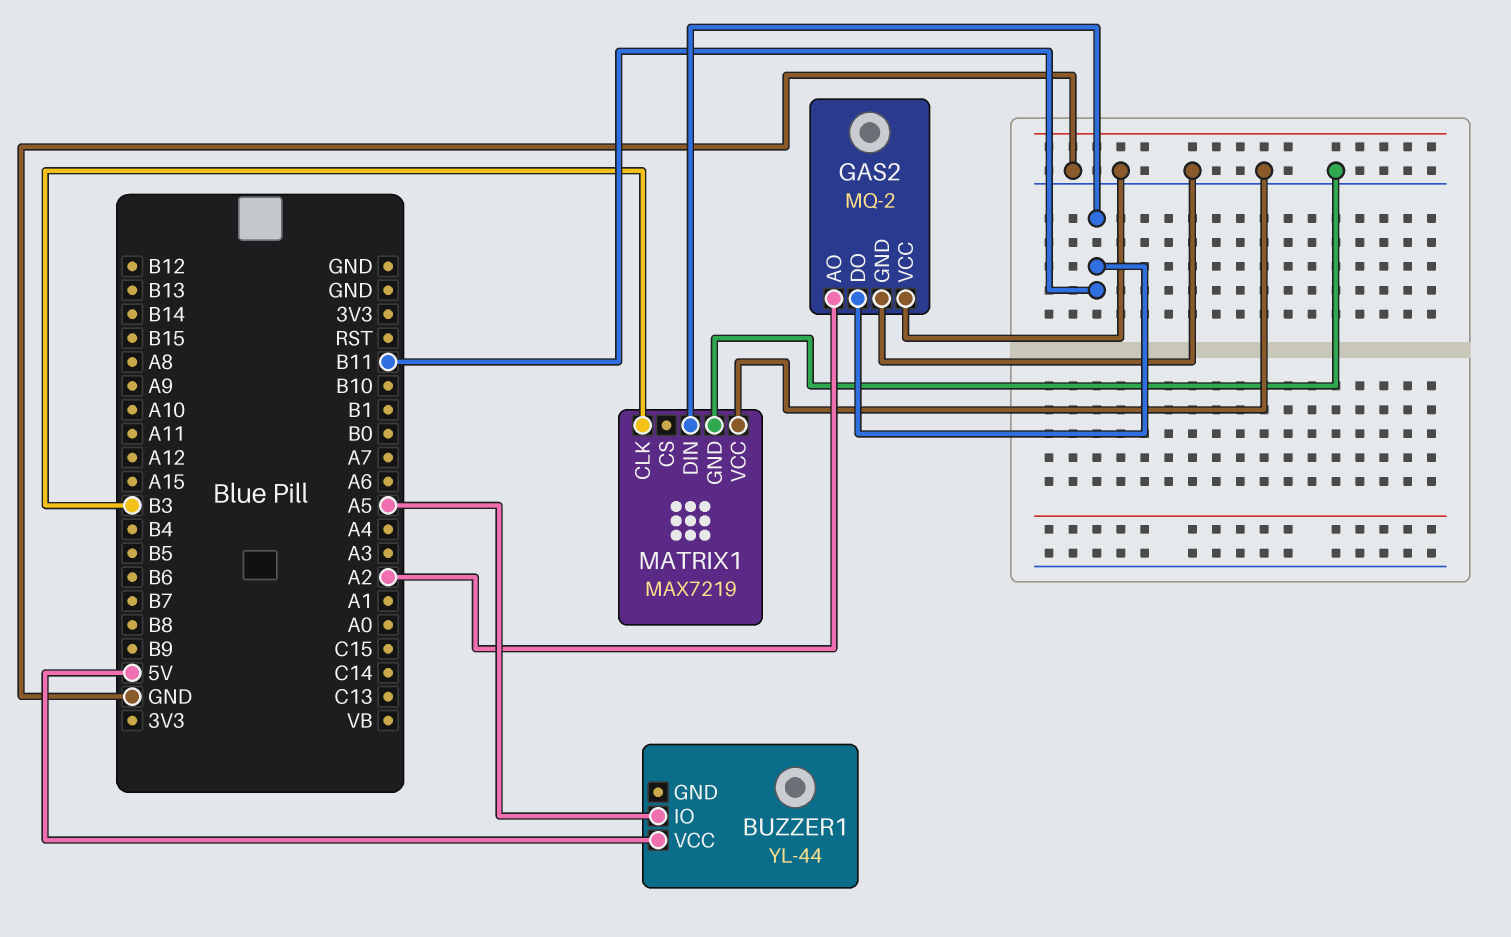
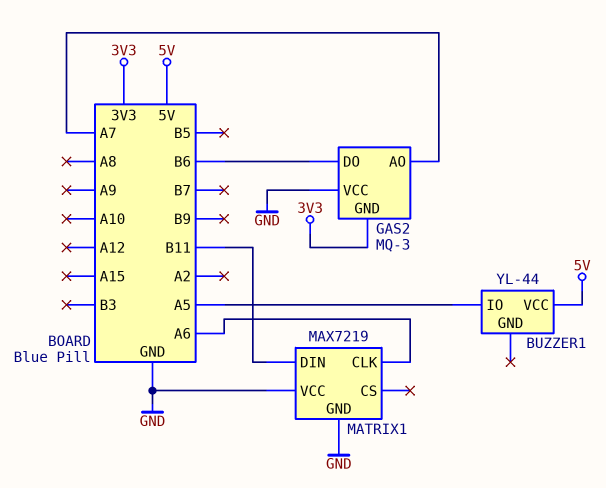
GAS2: MQ-2 -> MQ-3
GAS2 pin AO: A2 -> A7
GAS2 pin DO: B11 -> B6
GAS2 pin GND: GND -> 3V3
MATRIX1 pin CLK: B3 -> A6

